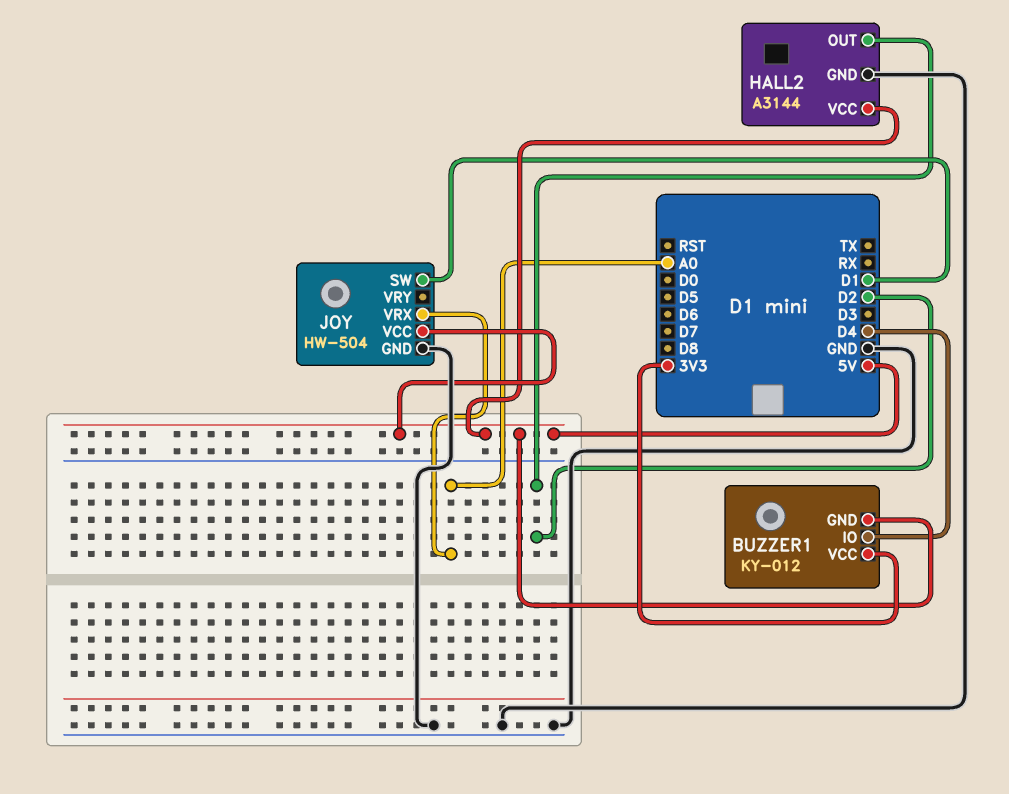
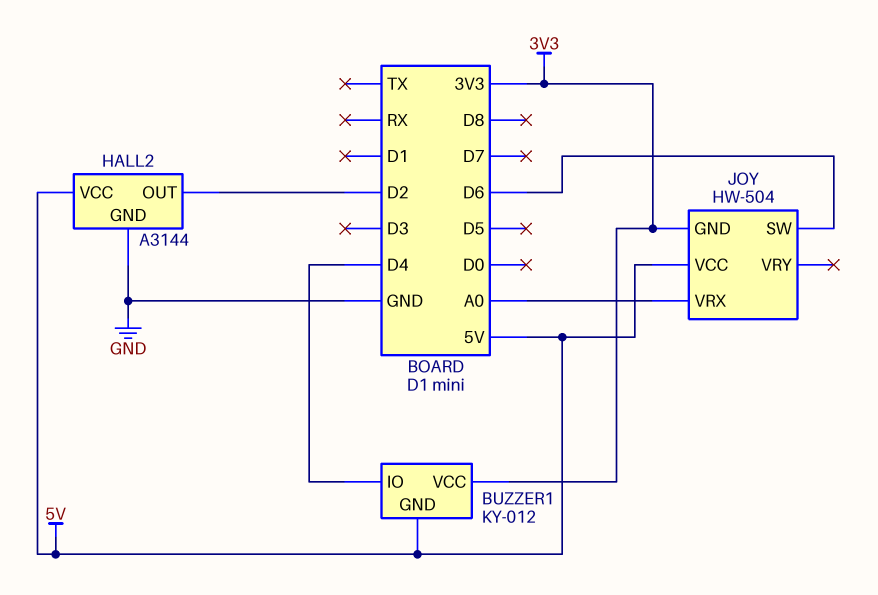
JOY pin GND: GND -> 3V3
JOY pin SW: D1 -> D6

